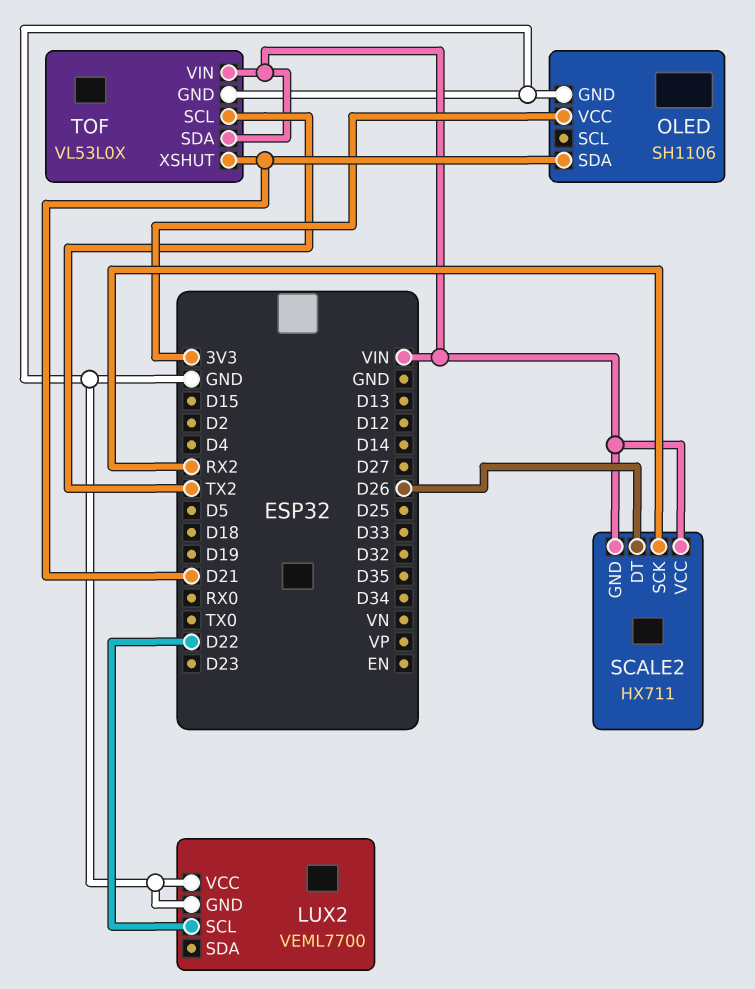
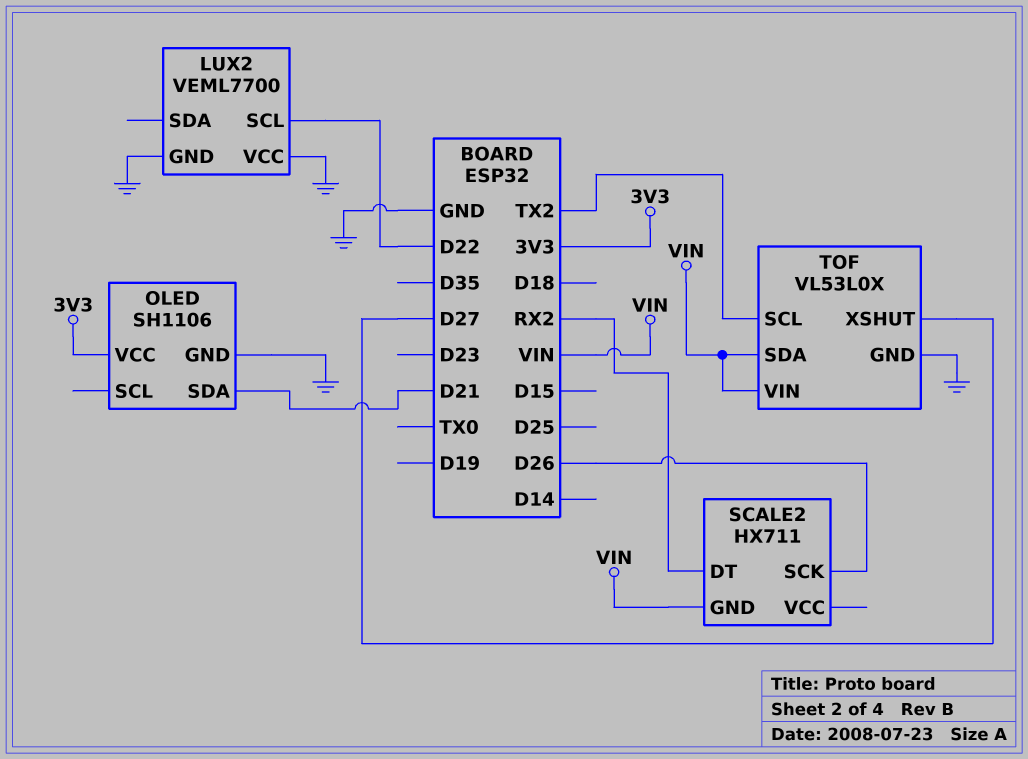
SCALE2 pin DT: D26 -> RX2
SCALE2 pin SCK: RX2 -> D26
SCALE2 pin VCC: VIN -> none
TOF pin XSHUT: D21 -> D27

